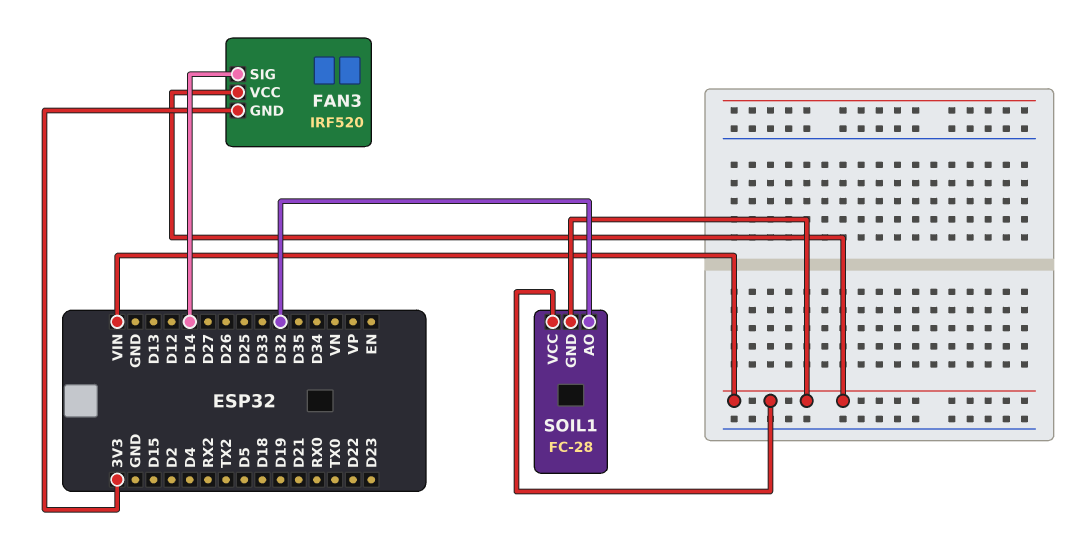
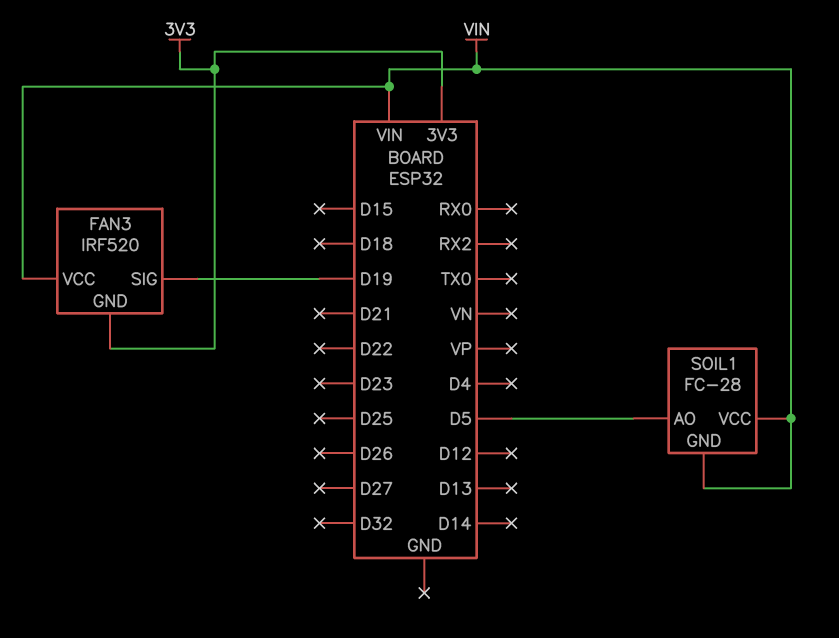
FAN3 pin SIG: D14 -> D19
SOIL1 pin AO: D32 -> D5

